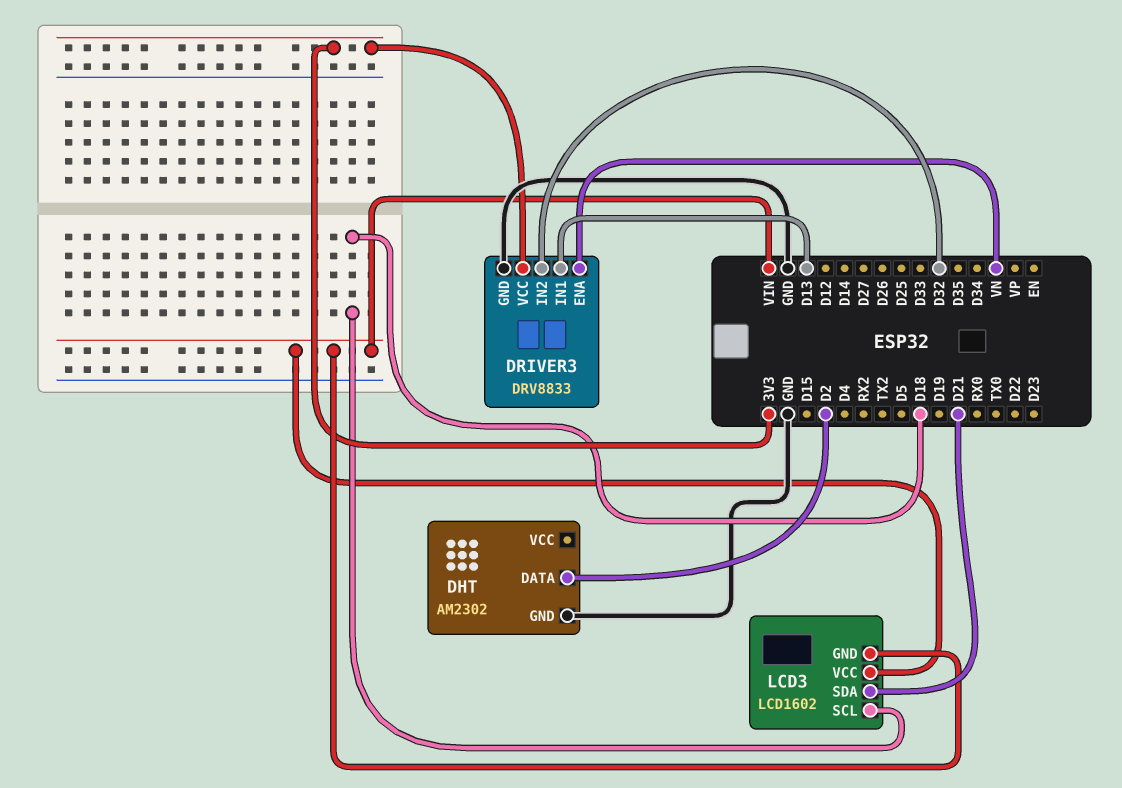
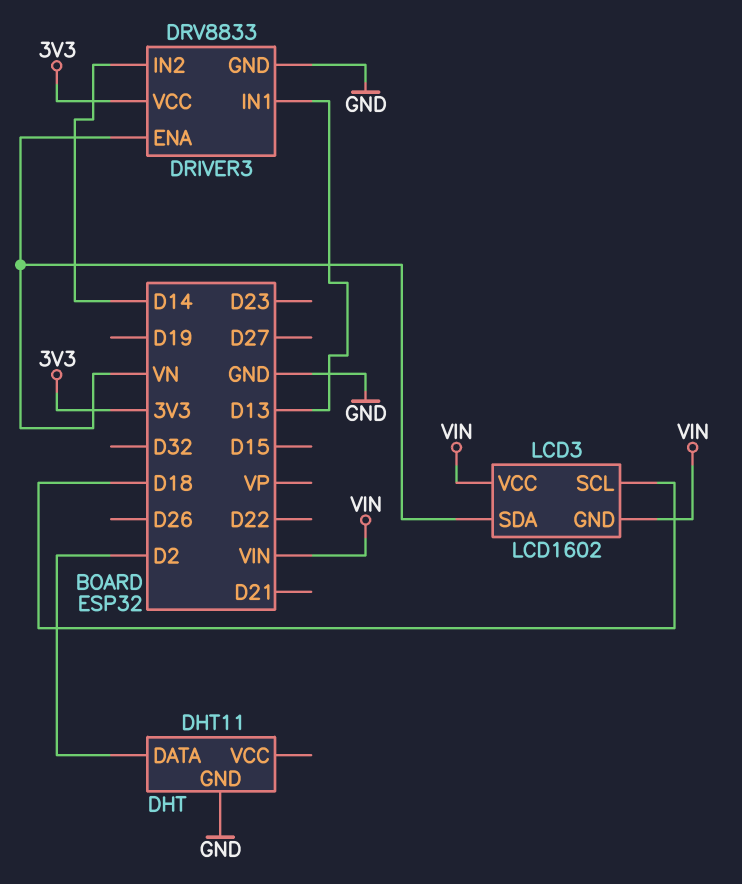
DHT: AM2302 -> DHT11
DRIVER3 pin IN2: D32 -> D14
LCD3 pin SDA: D21 -> VN

